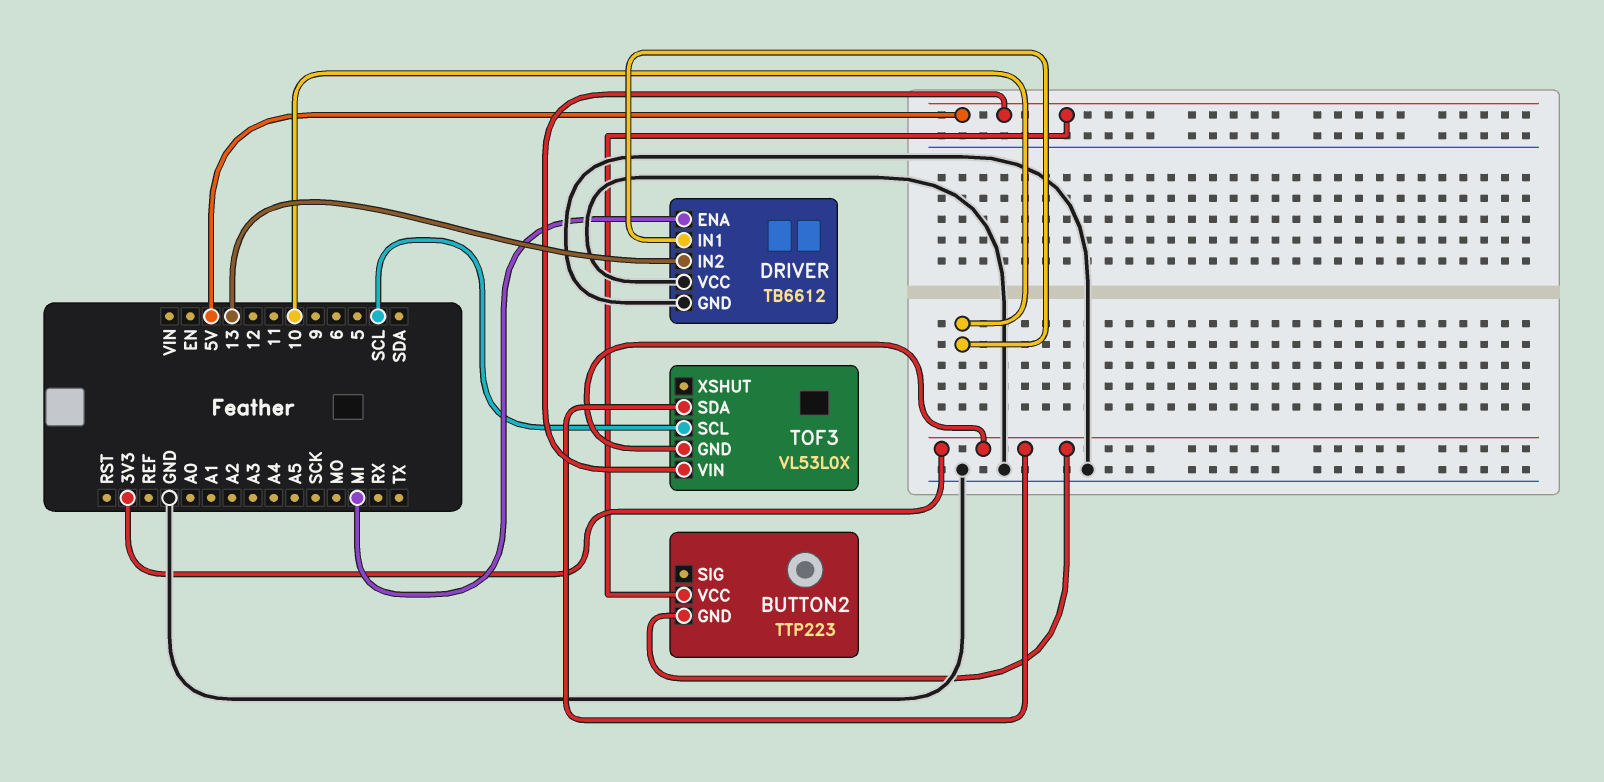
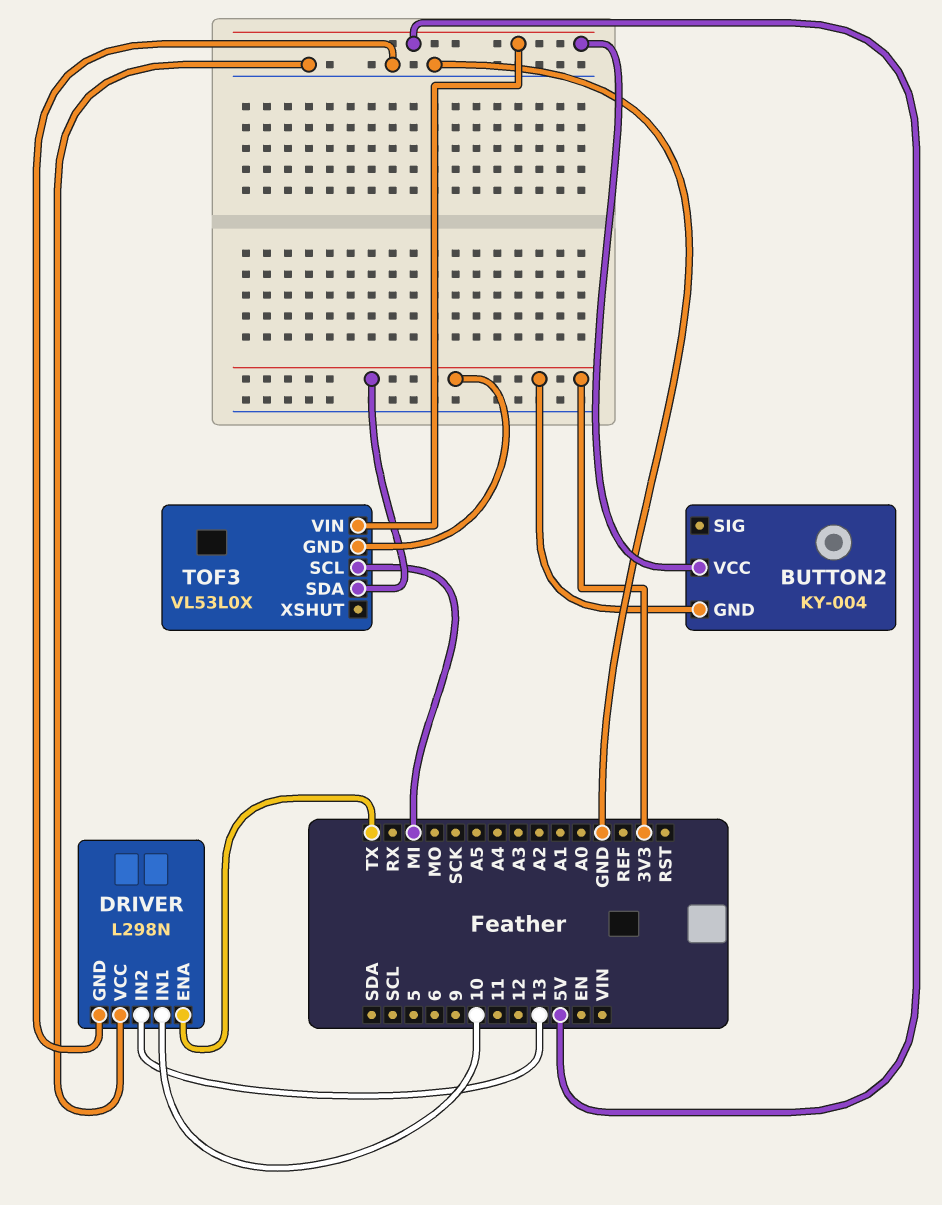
BUTTON2: TTP223 -> KY-004
DRIVER: TB6612 -> L298N
DRIVER pin ENA: MI -> TX
TOF3 pin SCL: SCL -> MI

